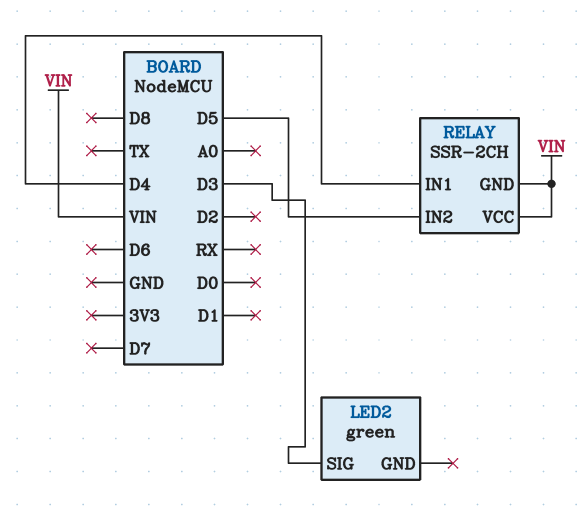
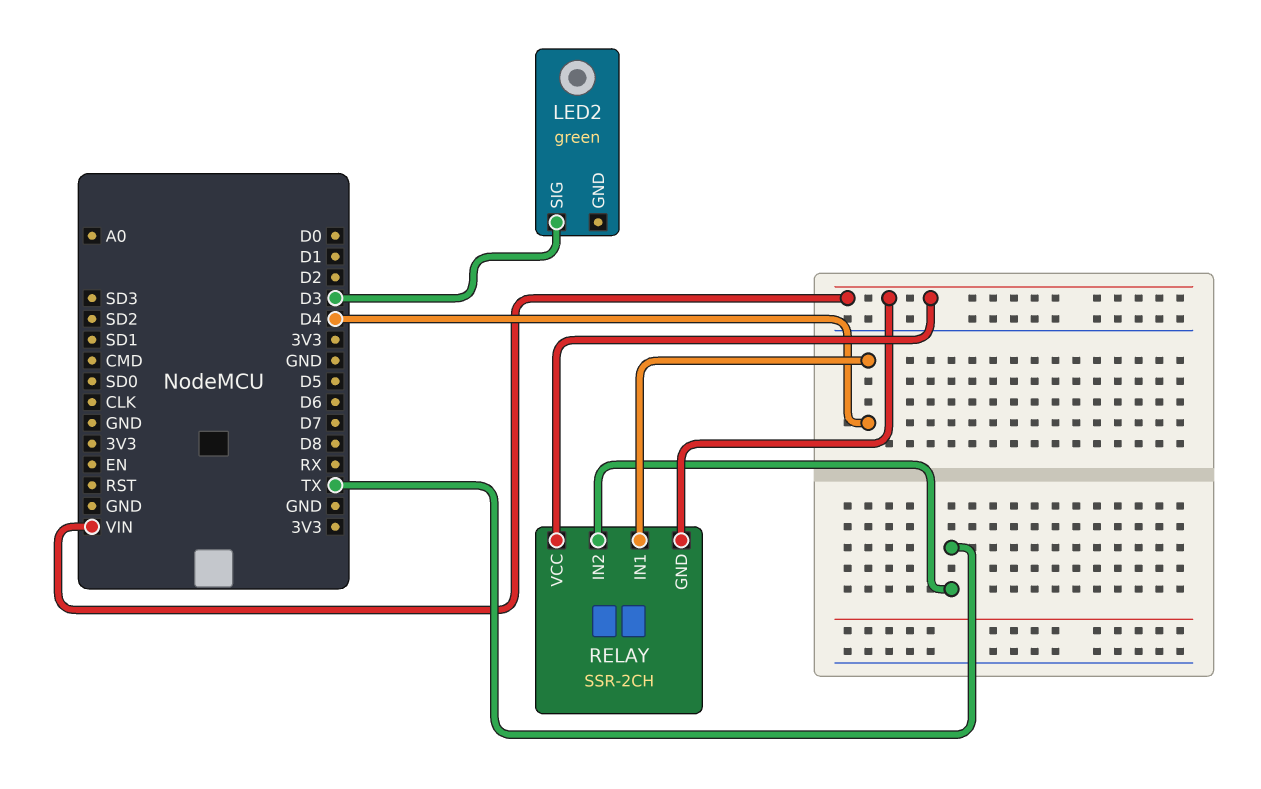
RELAY pin IN2: D5 -> TX

